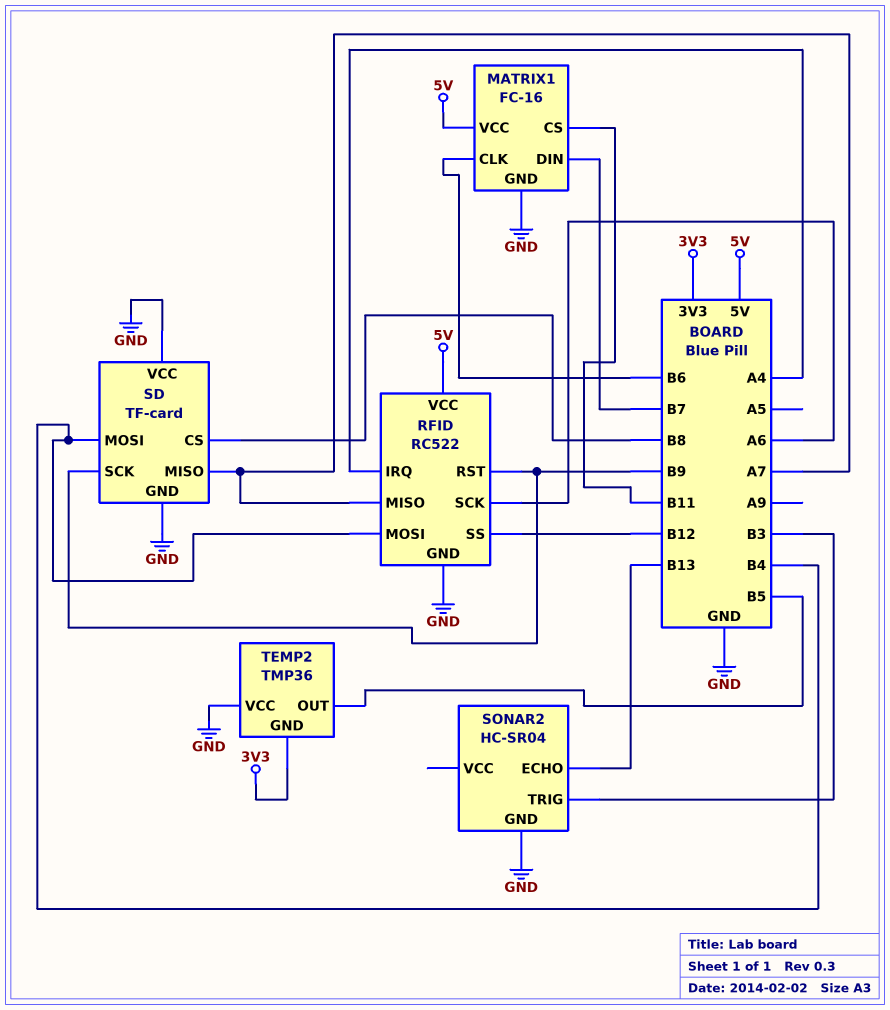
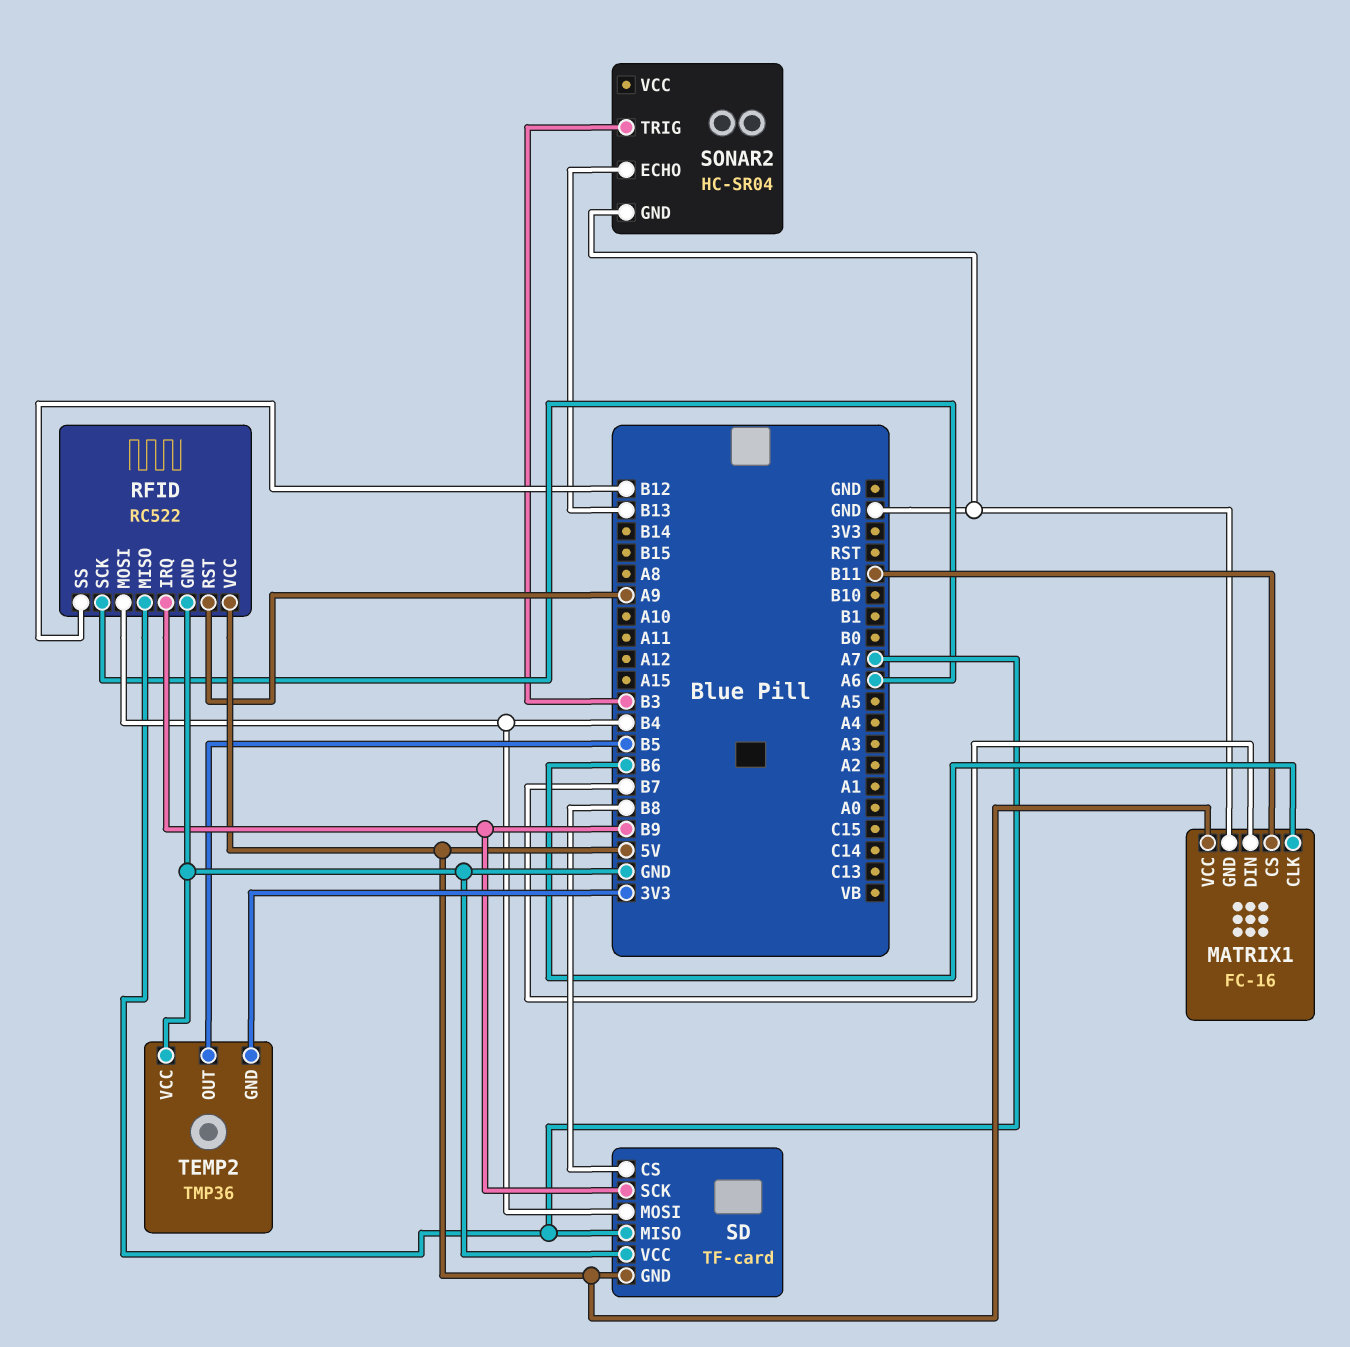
RFID pin IRQ: A4 -> B9
RFID pin RST: B9 -> A9
SD pin GND: GND -> 5V

